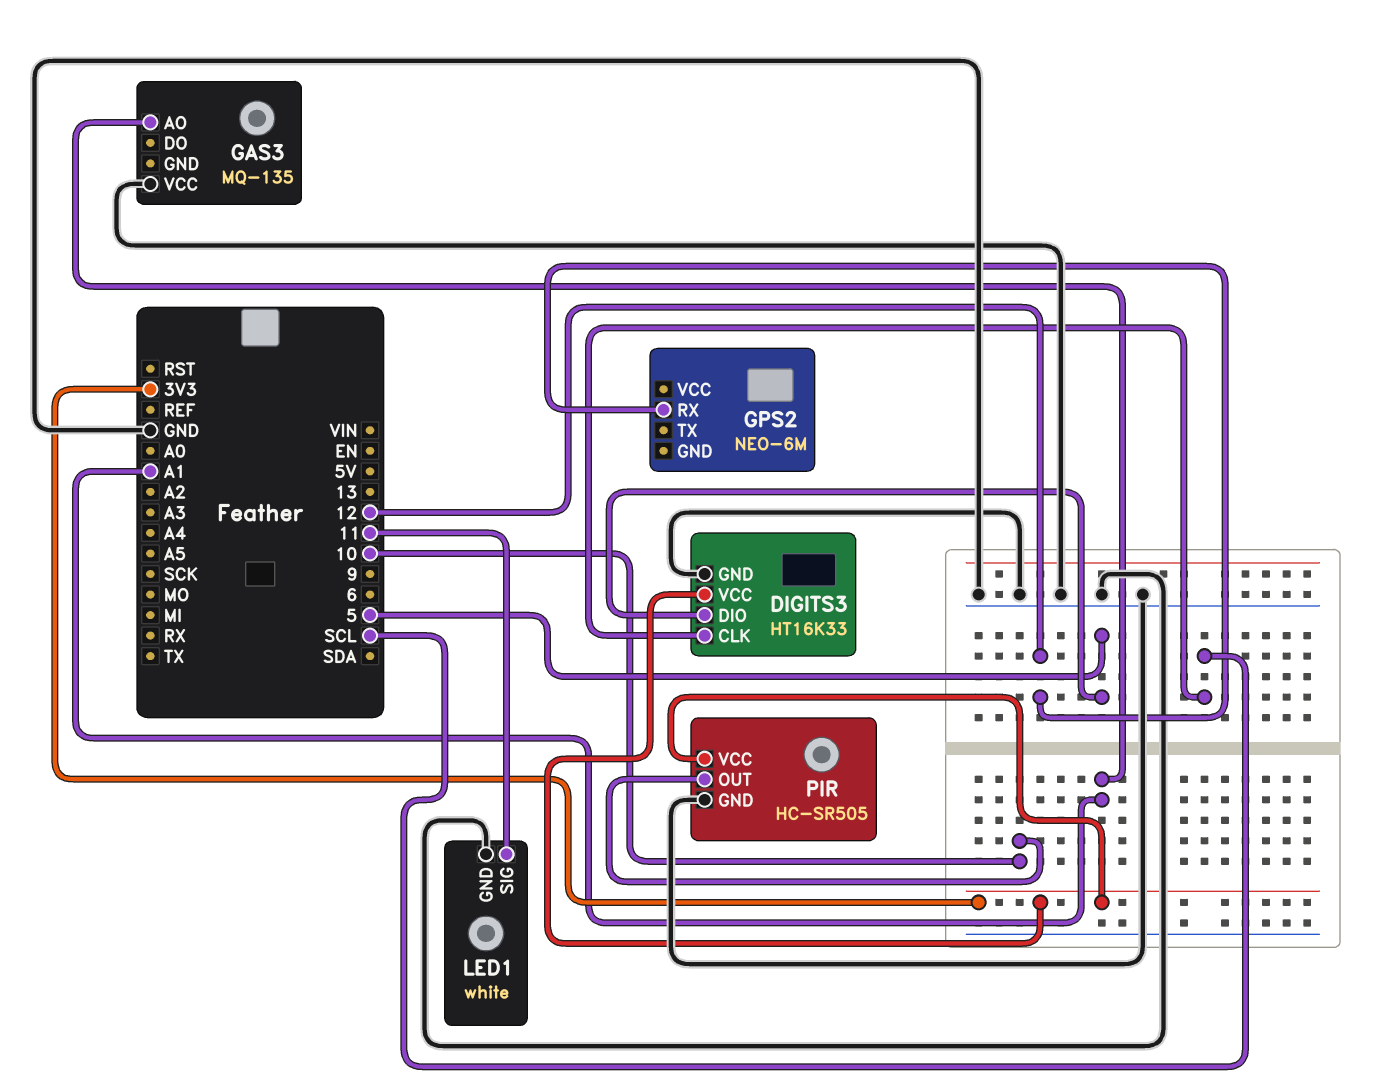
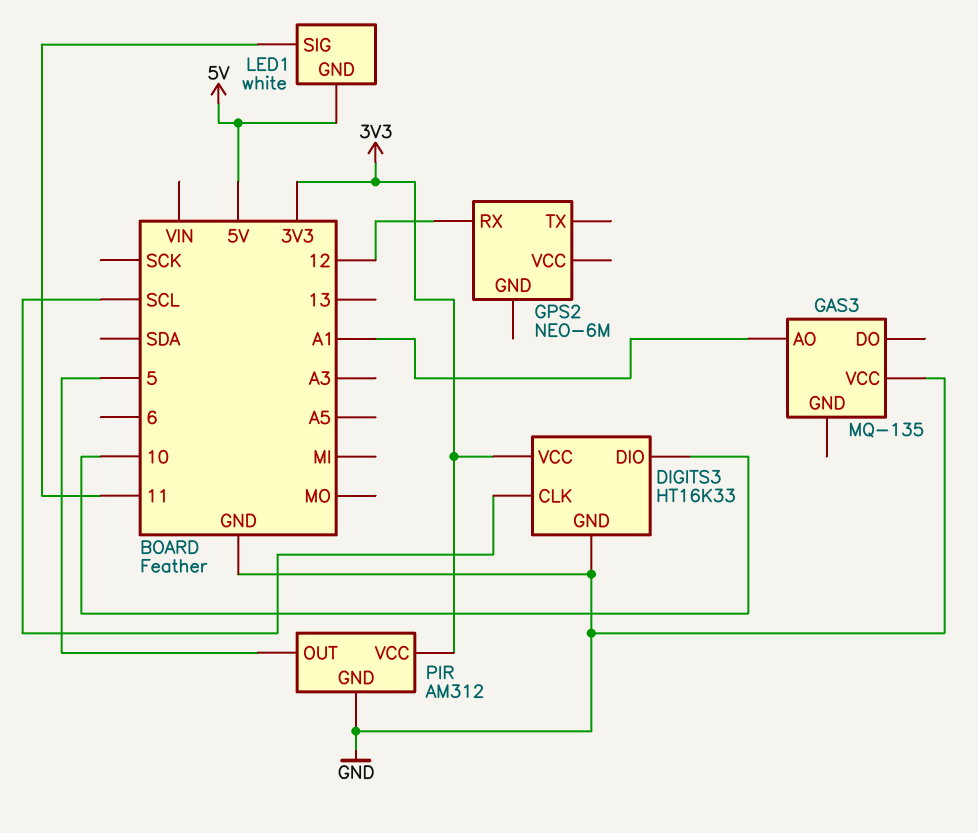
DIGITS3 pin DIO: 5 -> 10
LED1 pin GND: GND -> 5V
PIR: HC-SR505 -> AM312
PIR pin OUT: 10 -> 5

